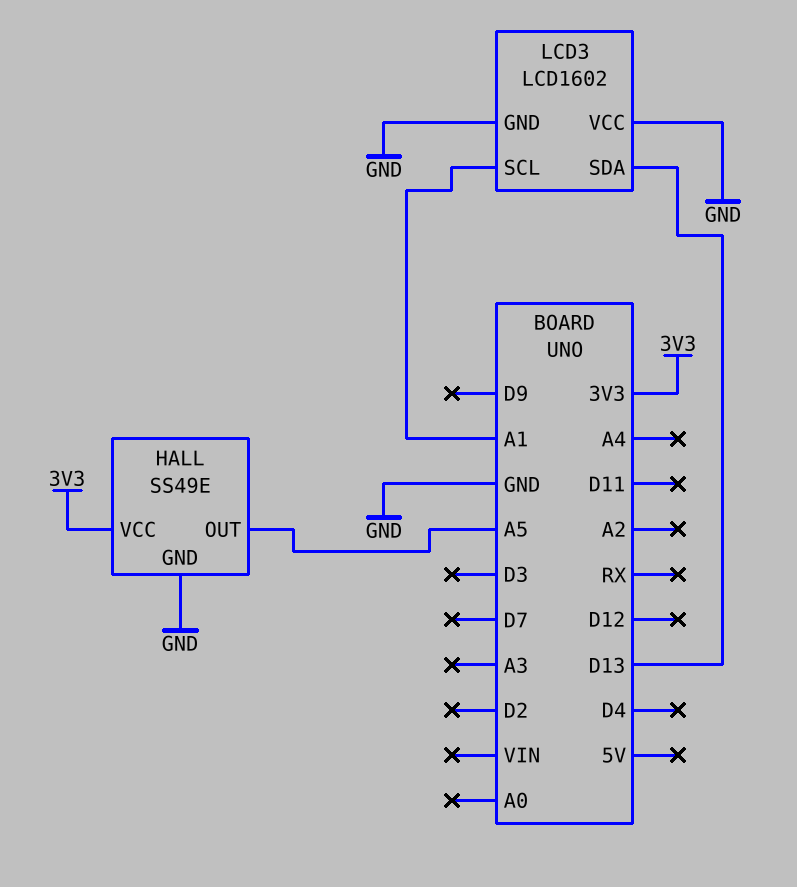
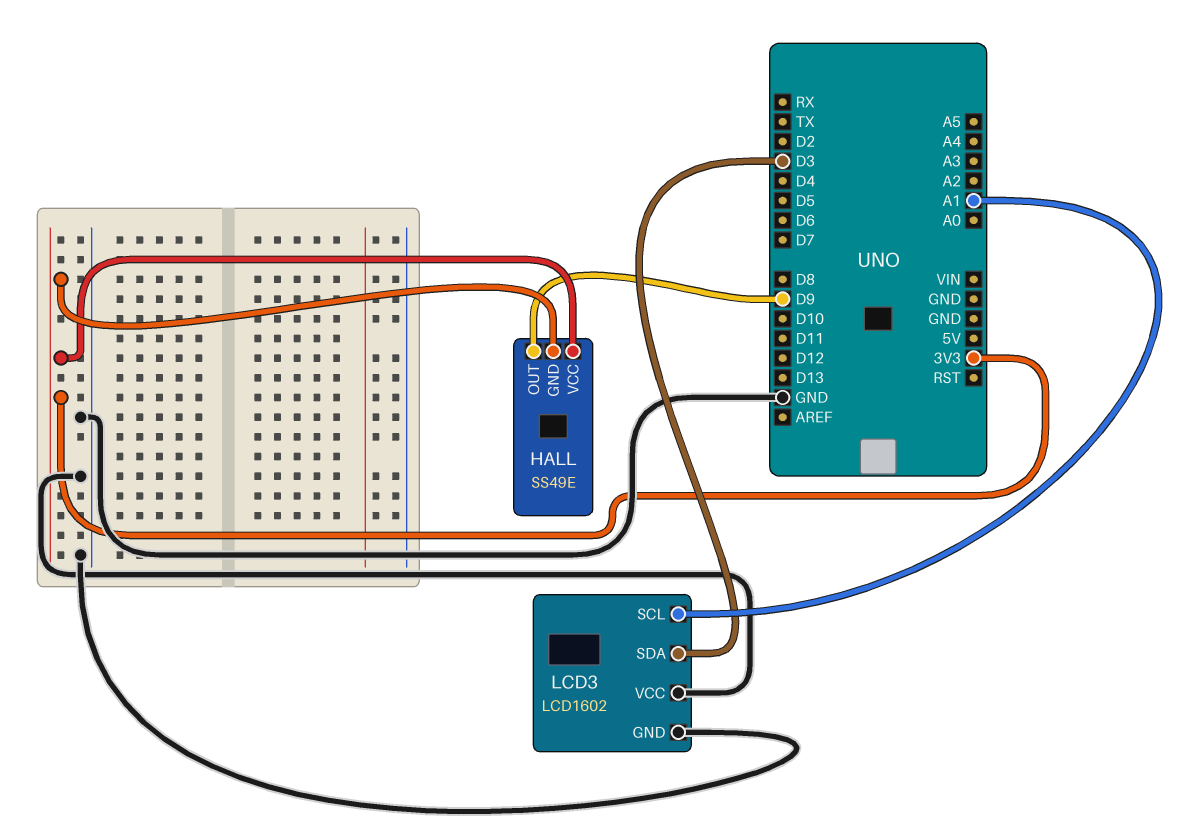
HALL pin GND: GND -> 3V3
HALL pin OUT: A5 -> D9
LCD3 pin SDA: D13 -> D3

